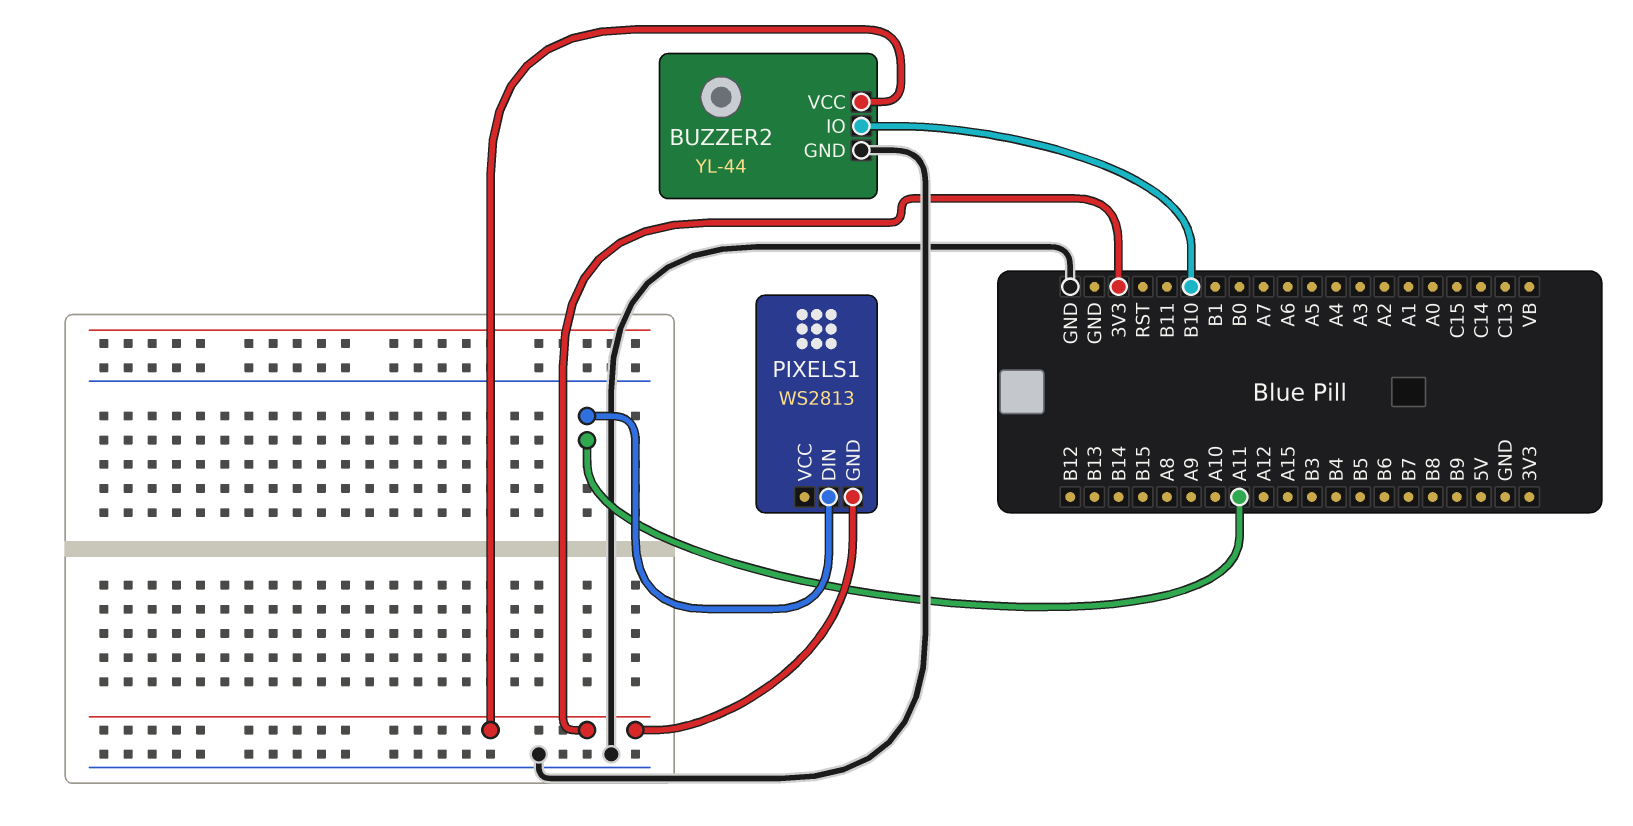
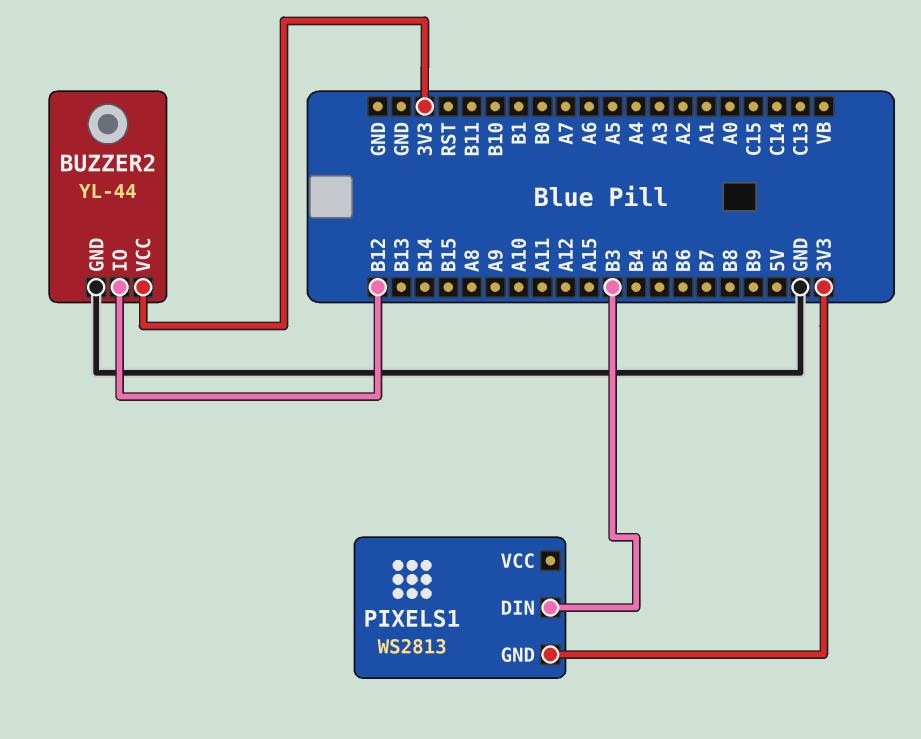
BUZZER2 pin IO: B10 -> B12
PIXELS1 pin DIN: A11 -> B3

